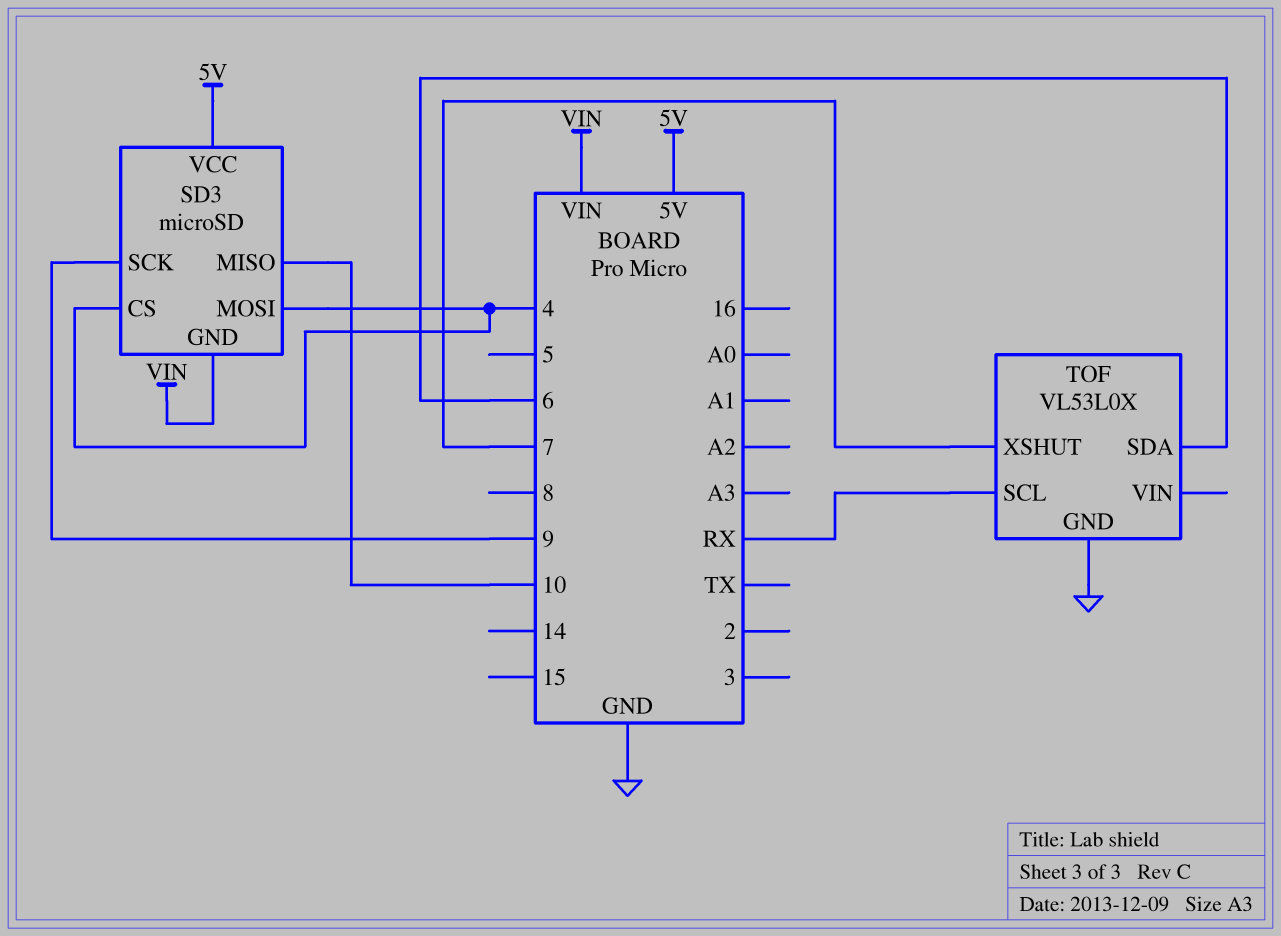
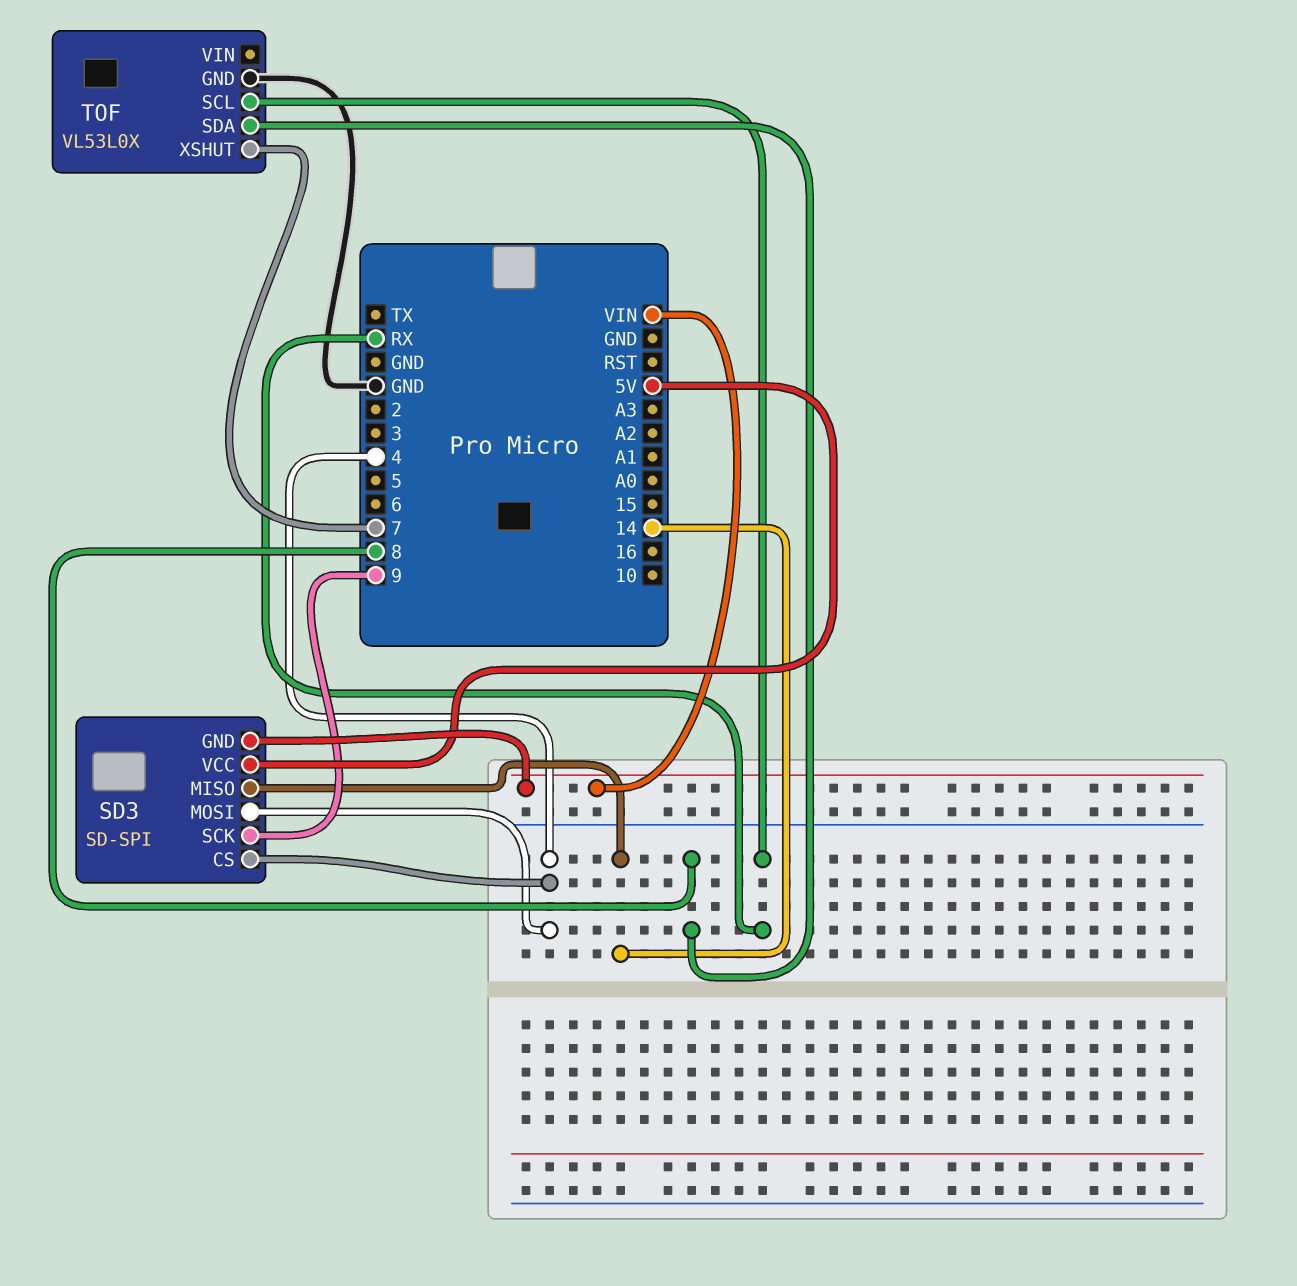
SD3: microSD -> SD-SPI
SD3 pin MISO: 10 -> 14
TOF pin SDA: 6 -> 8

